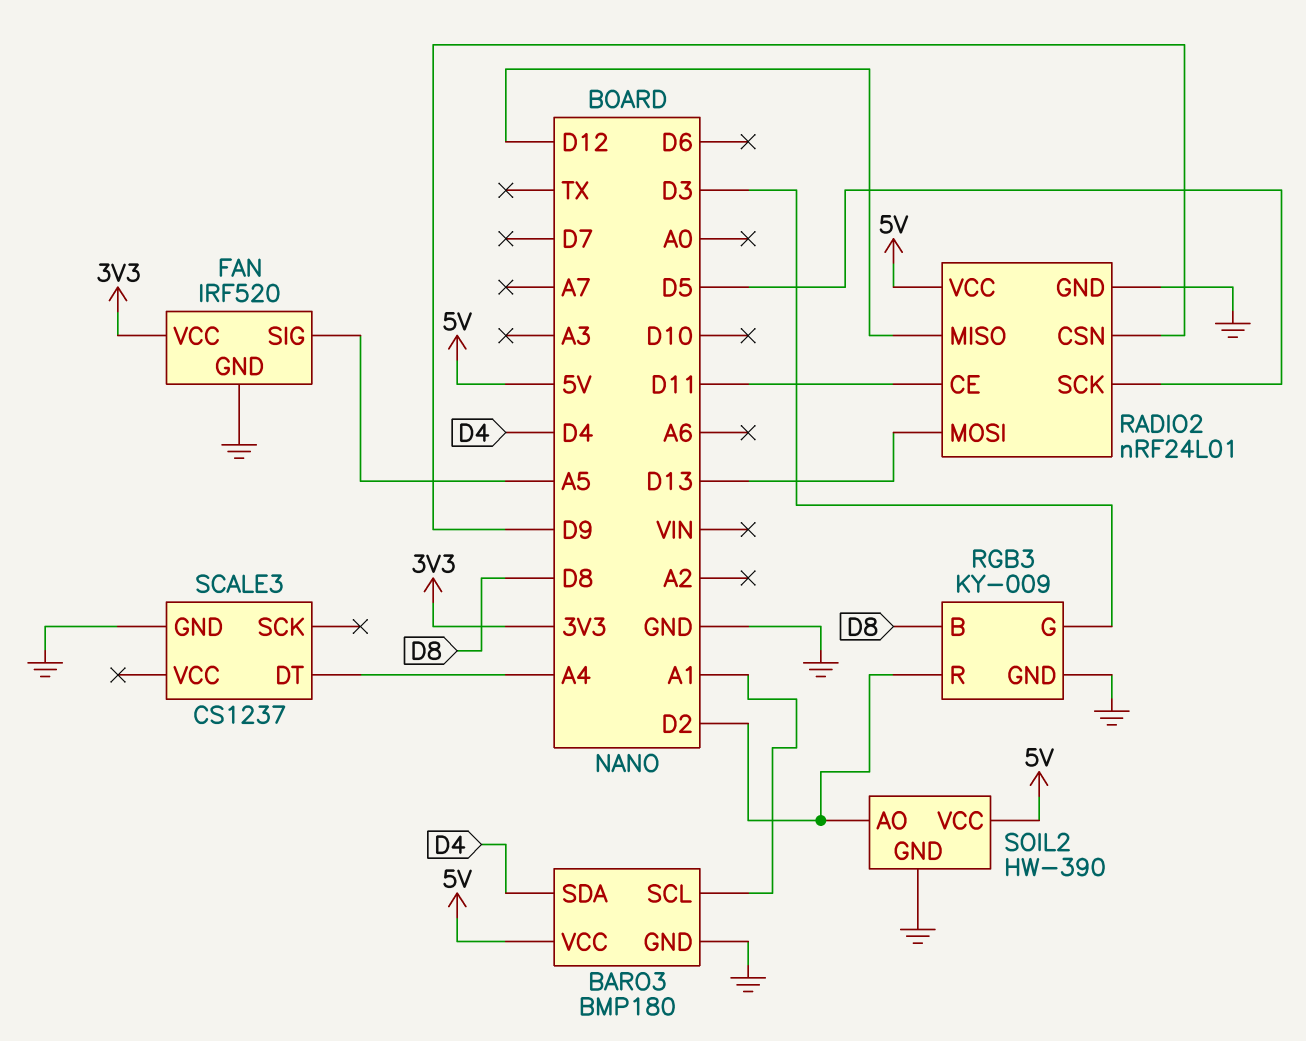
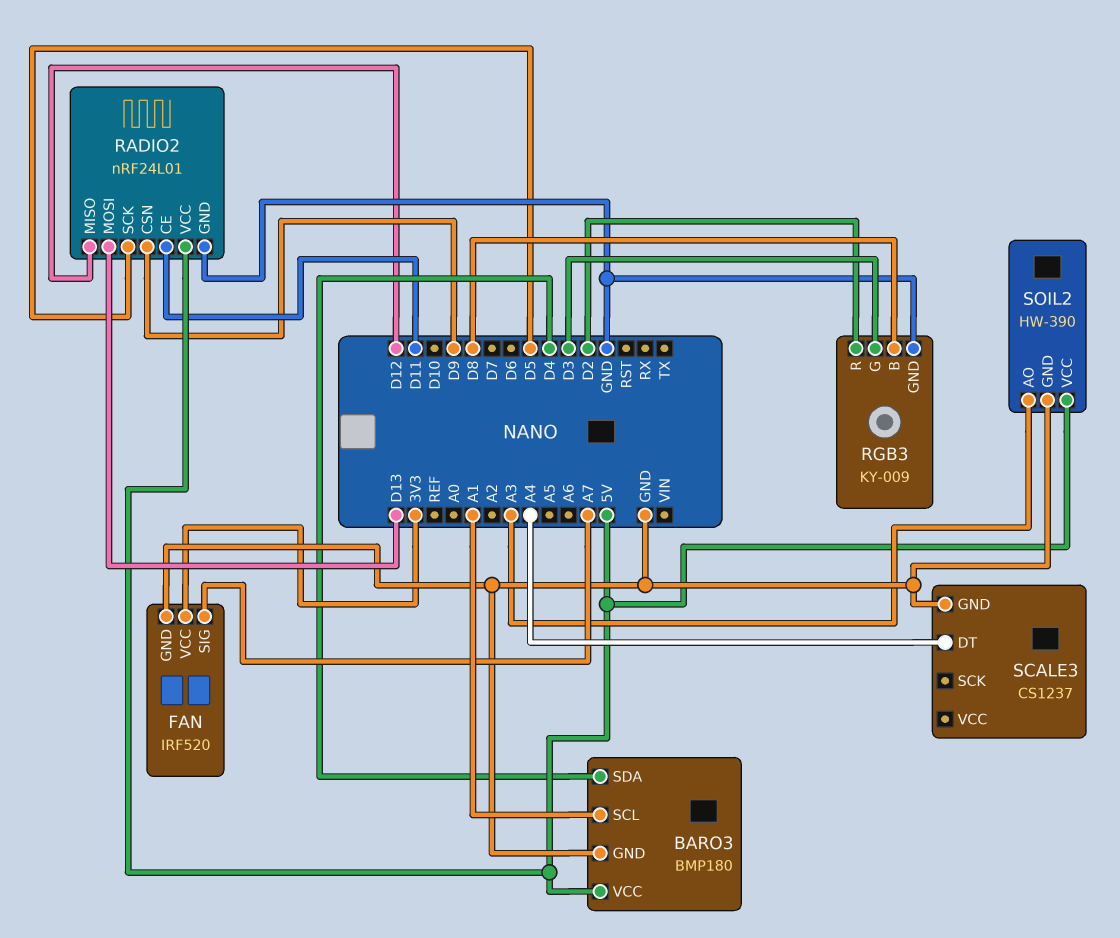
FAN pin SIG: A5 -> A7
SOIL2 pin AO: D2 -> A3

